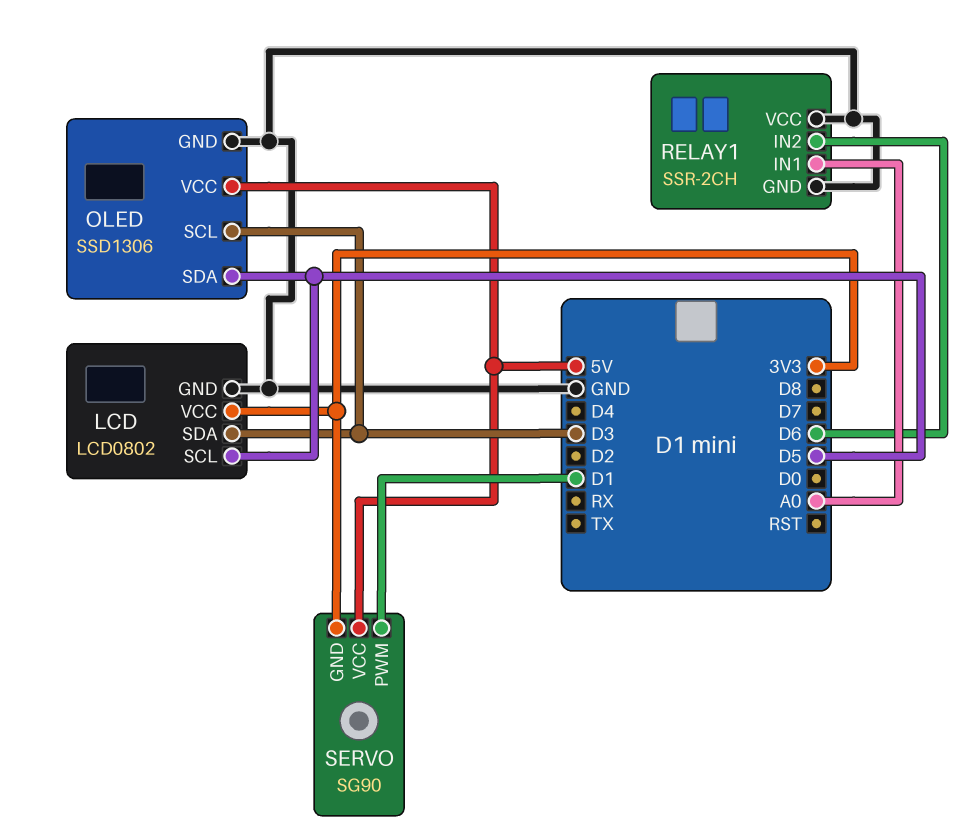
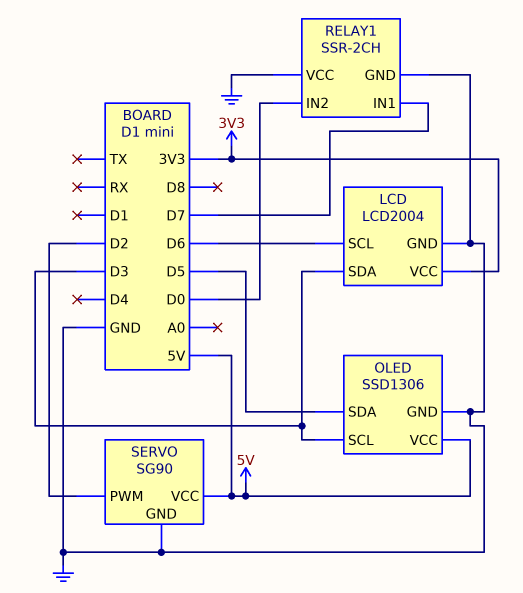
LCD: LCD0802 -> LCD2004
LCD pin SCL: D5 -> D6
RELAY1 pin IN1: A0 -> D7
RELAY1 pin IN2: D6 -> D0
SERVO pin GND: 3V3 -> GND
SERVO pin PWM: D1 -> D2

